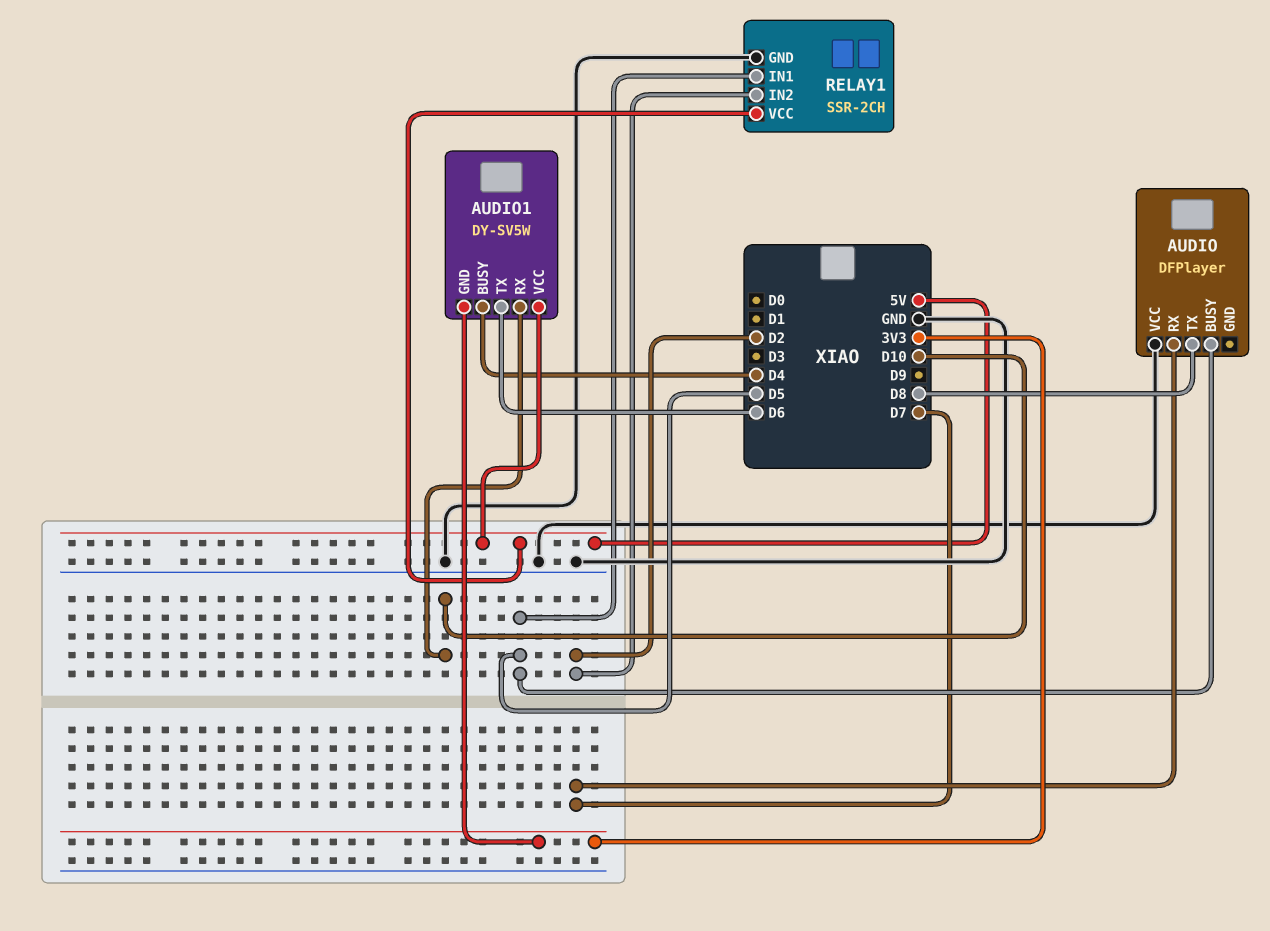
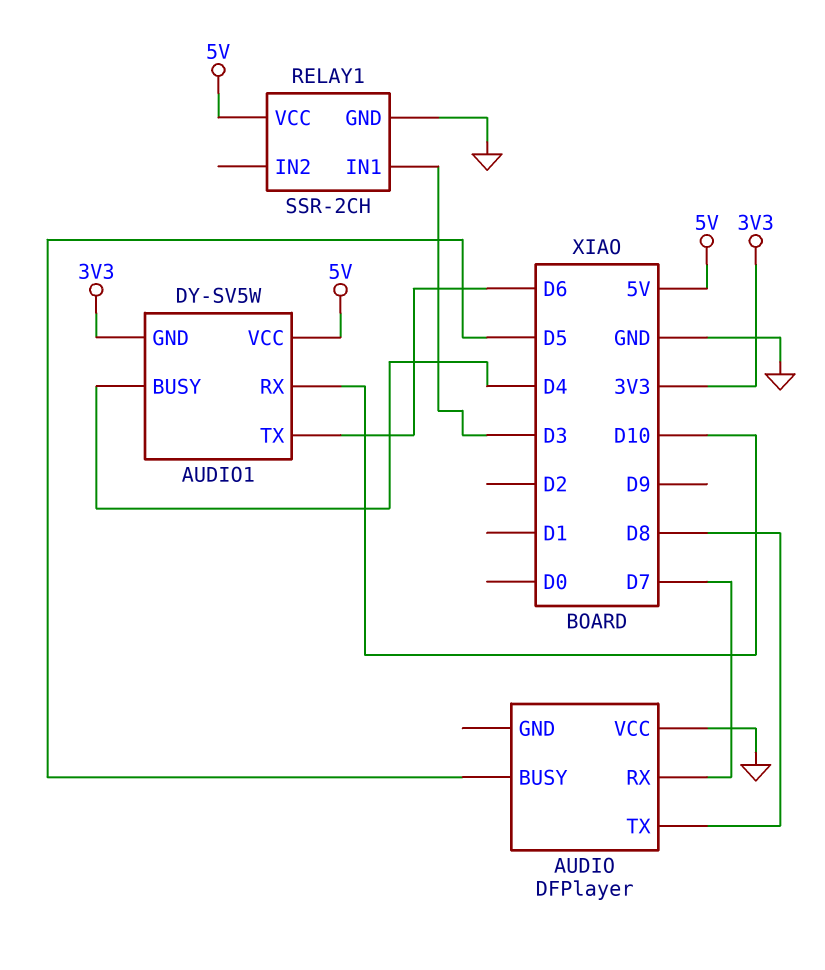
RELAY1 pin IN1: D5 -> D3
RELAY1 pin IN2: D2 -> none

